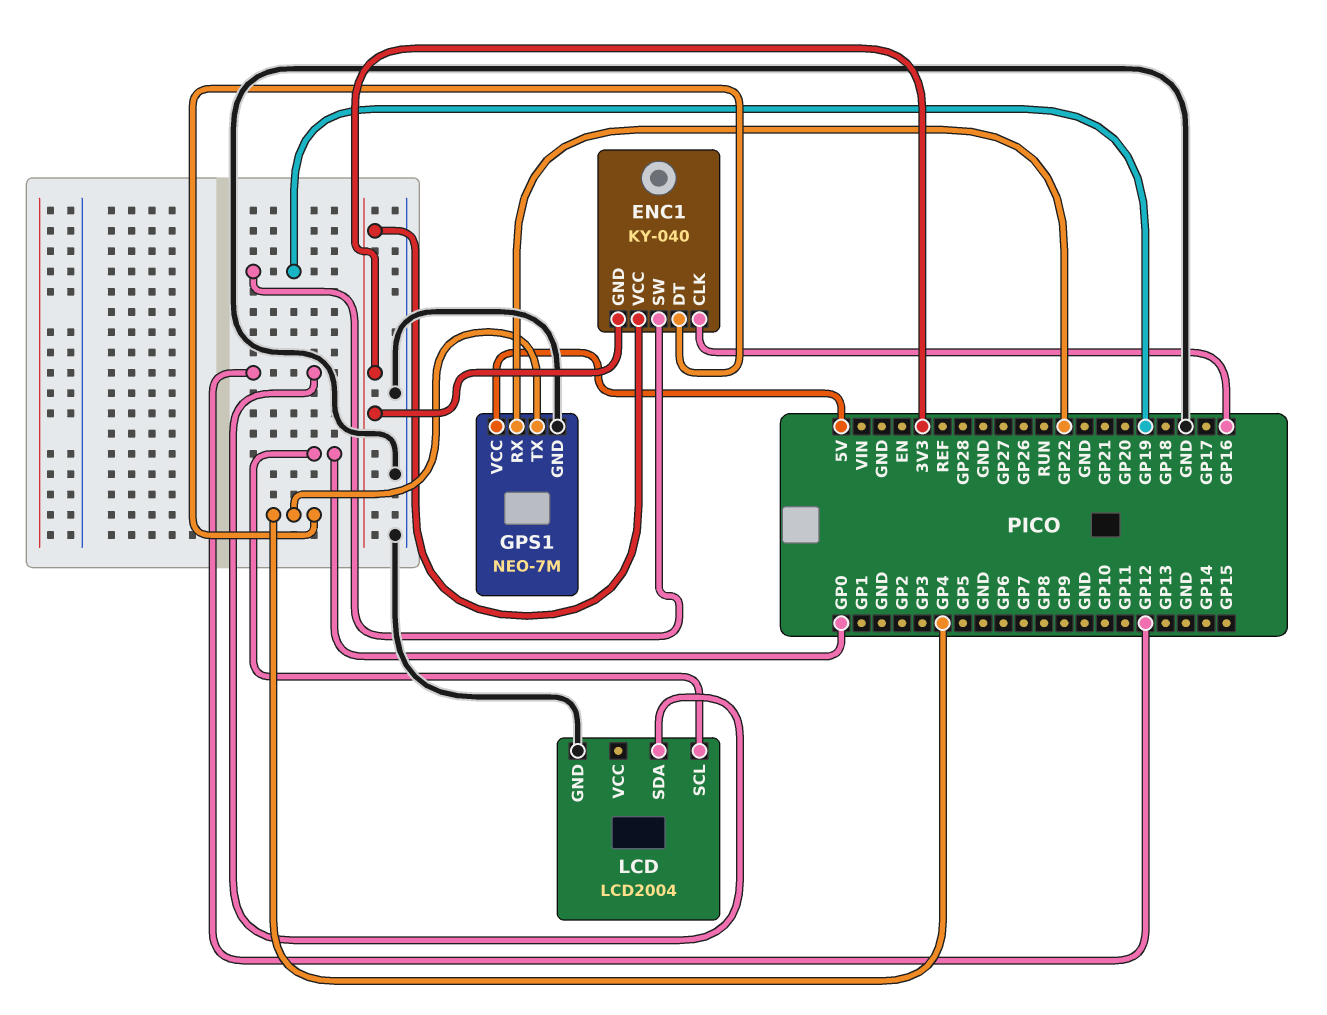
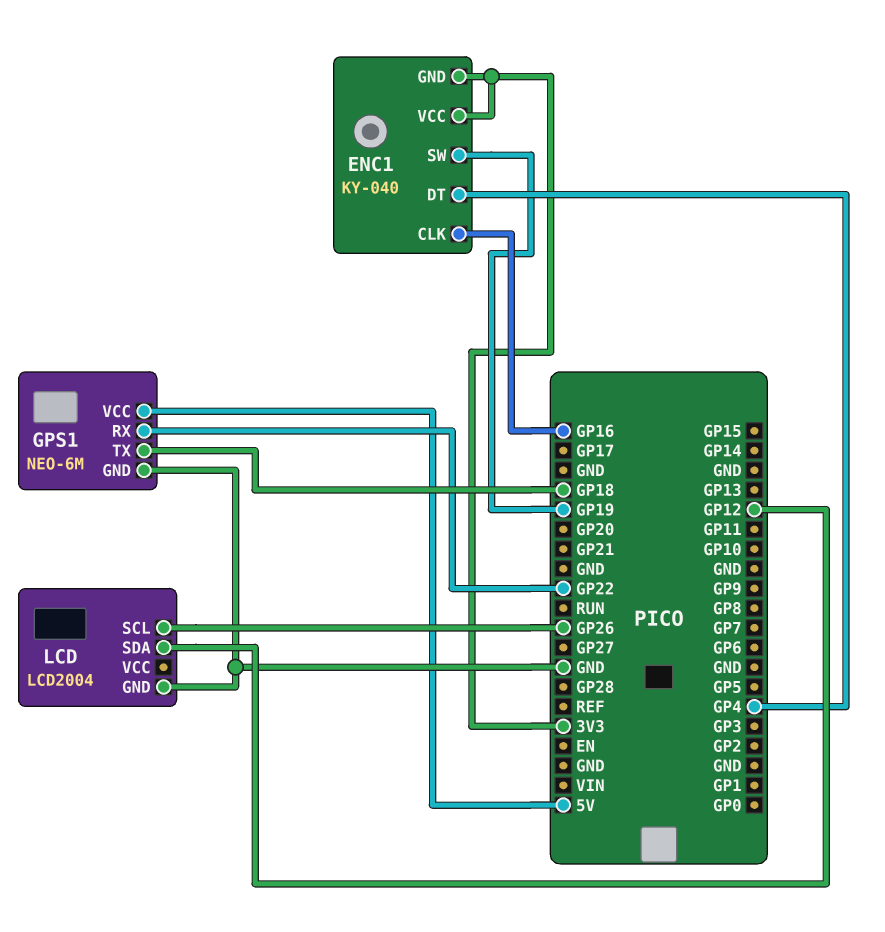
GPS1: NEO-7M -> NEO-6M
GPS1 pin TX: GP4 -> GP18
LCD pin SCL: GP0 -> GP26

